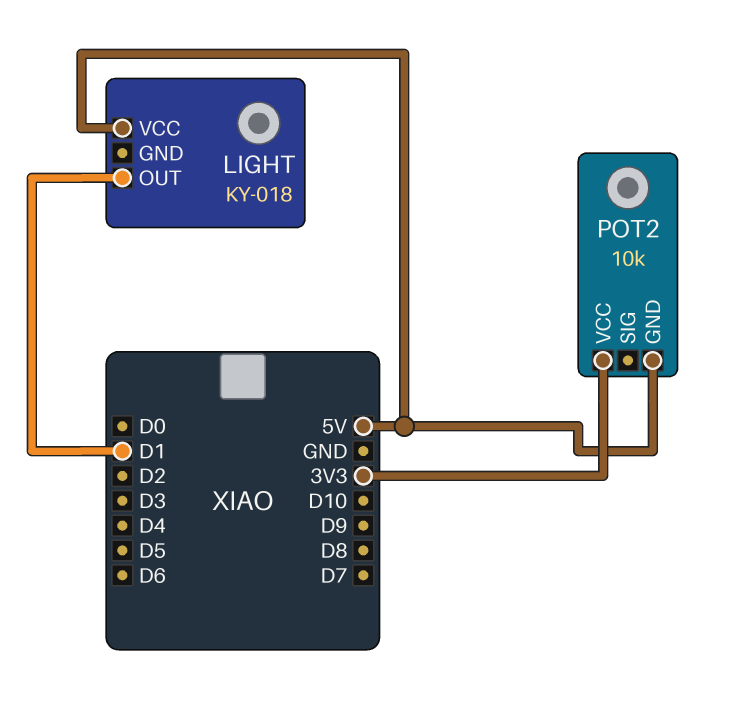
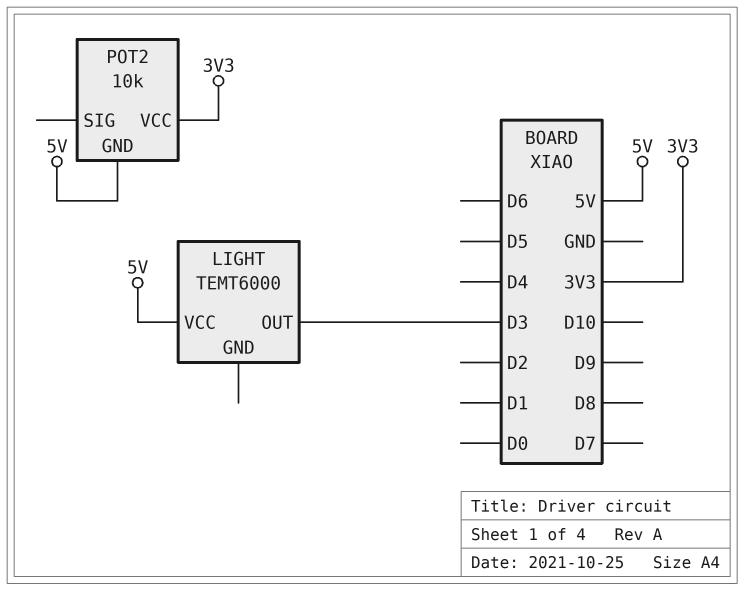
LIGHT: KY-018 -> TEMT6000
LIGHT pin OUT: D1 -> D3

